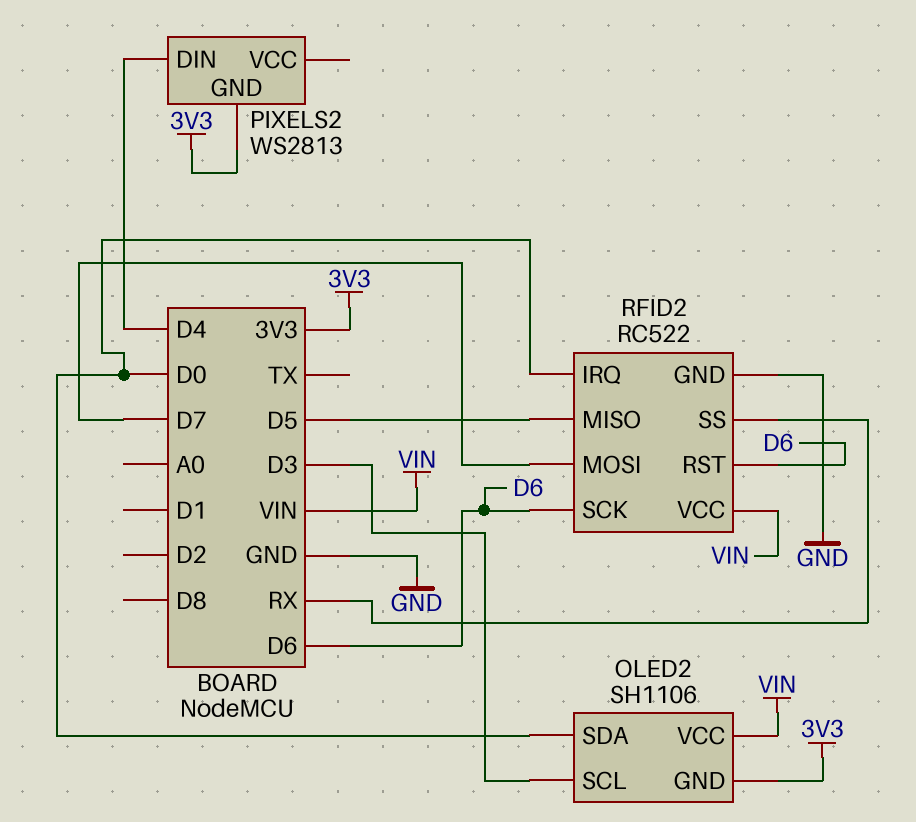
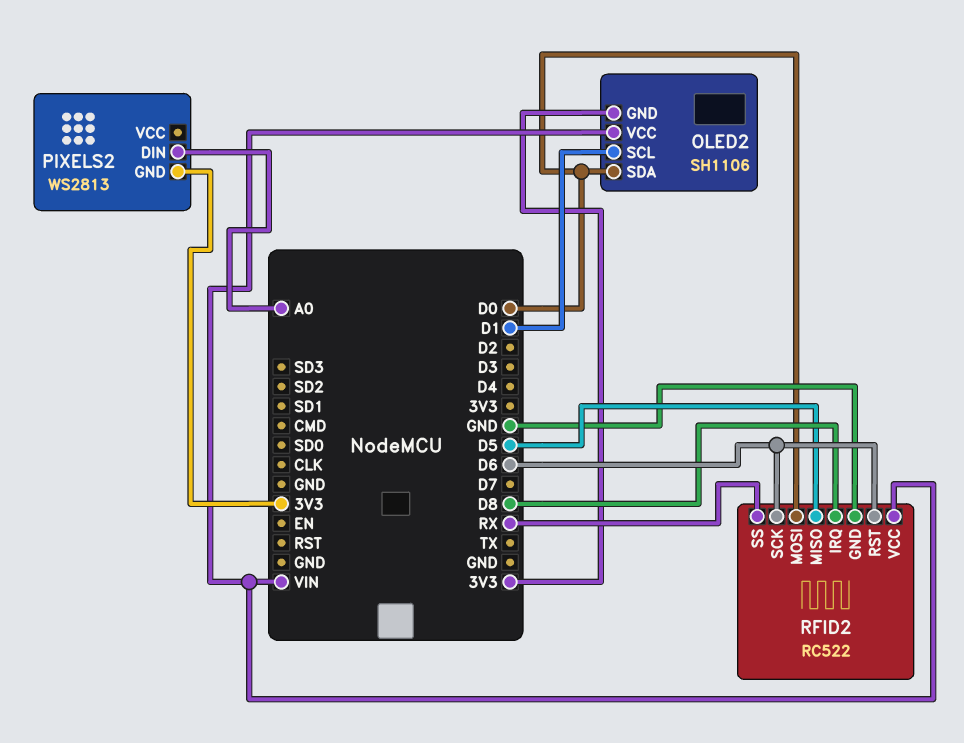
OLED2 pin SCL: D3 -> D1
PIXELS2 pin DIN: D4 -> A0
RFID2 pin IRQ: D0 -> D8
RFID2 pin MOSI: D7 -> D0

